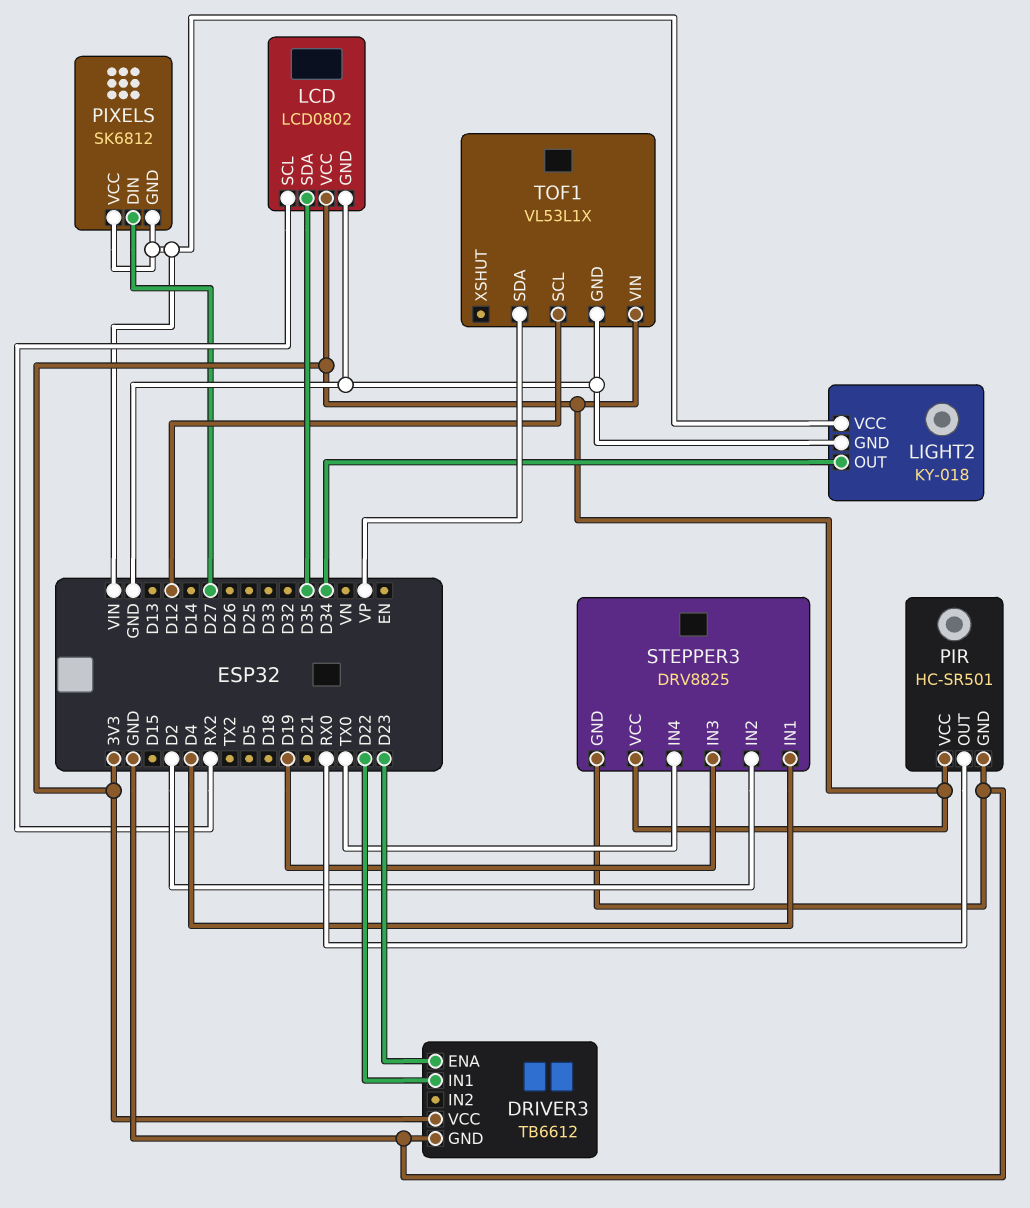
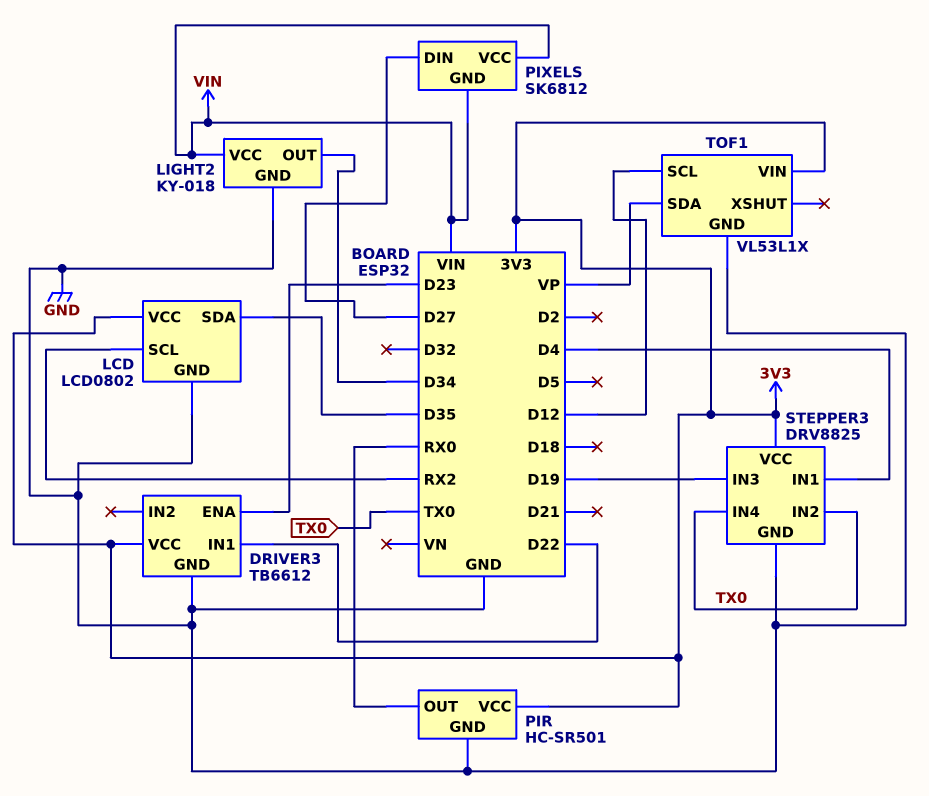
STEPPER3 pin IN2: D2 -> TX0

